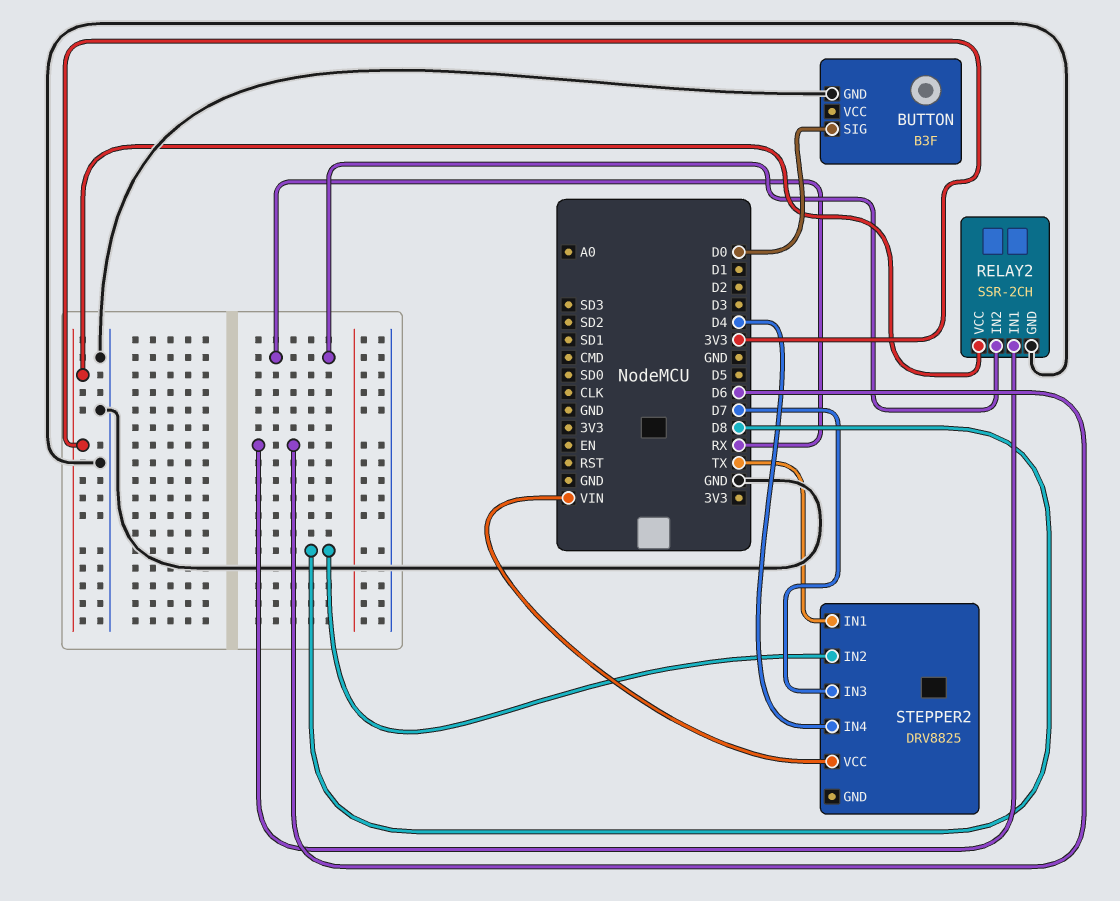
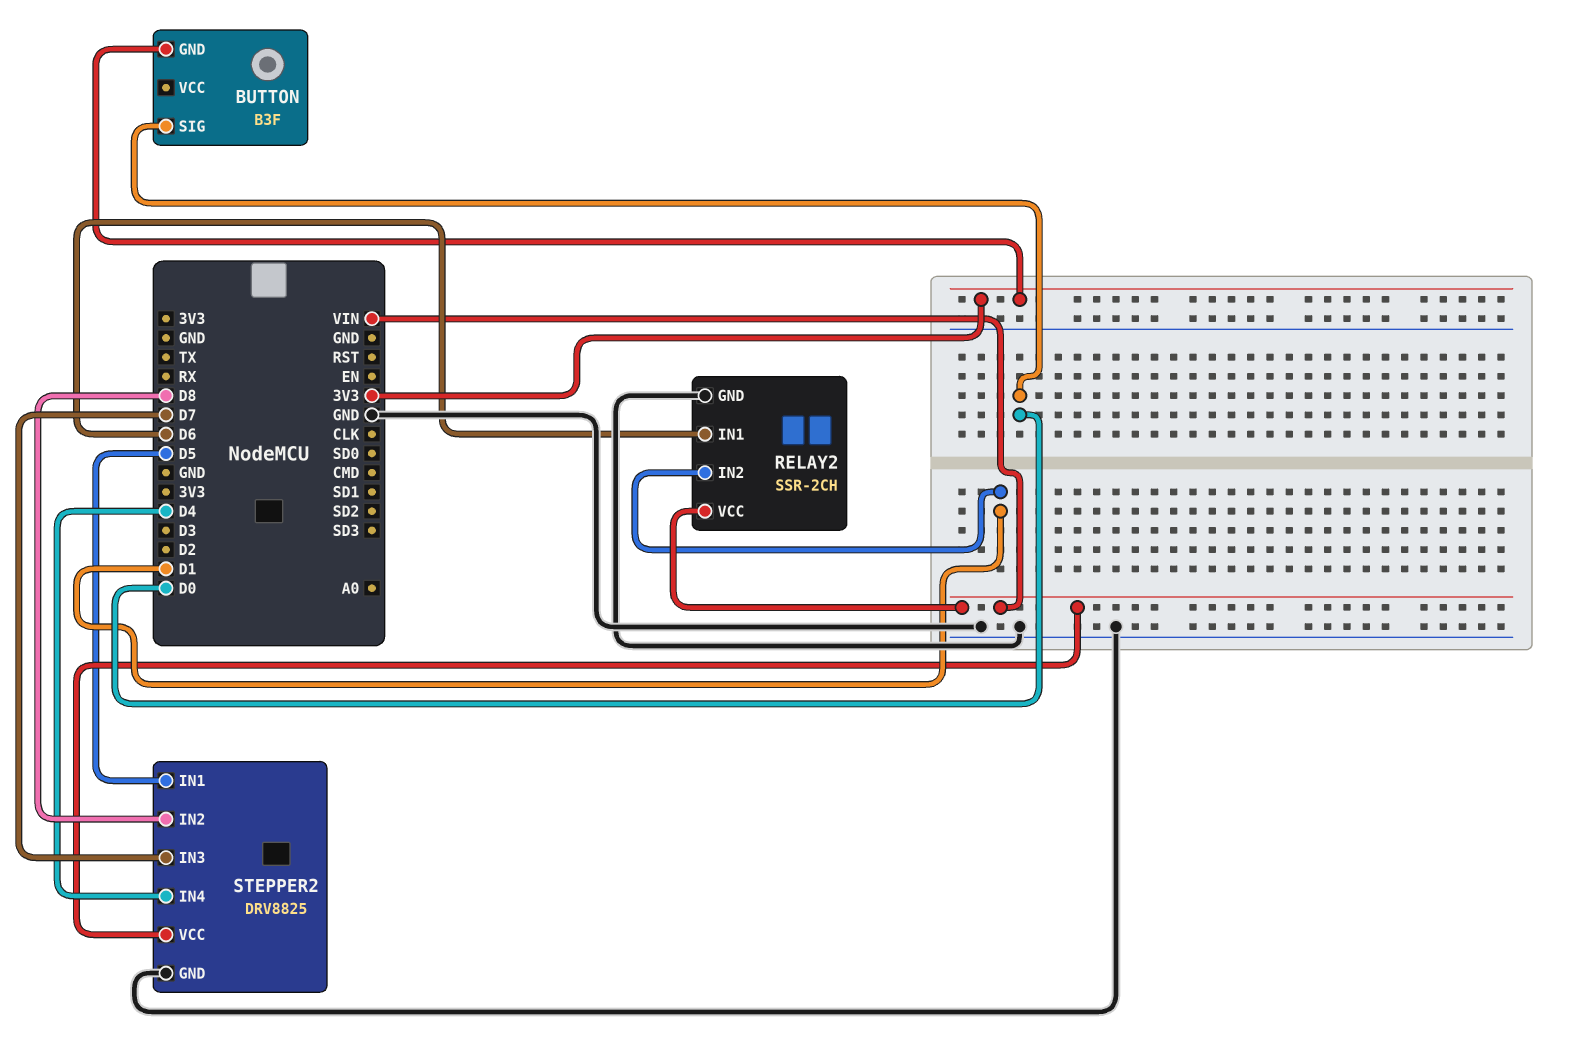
BUTTON pin GND: GND -> 3V3
RELAY2 pin IN2: RX -> D1
RELAY2 pin VCC: 3V3 -> VIN
STEPPER2 pin GND: none -> GND
STEPPER2 pin IN1: TX -> D5

